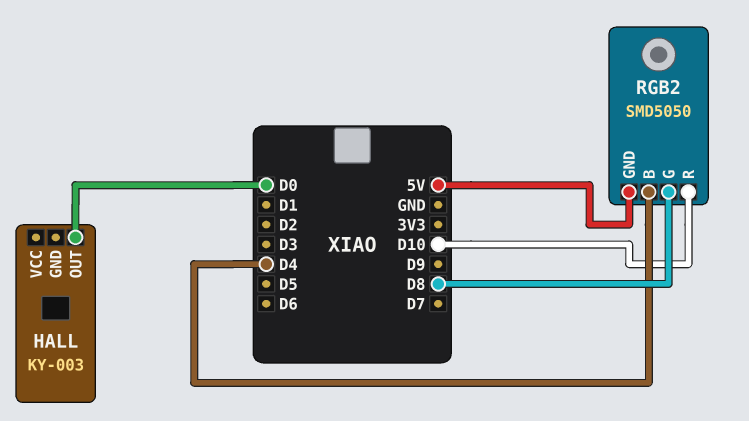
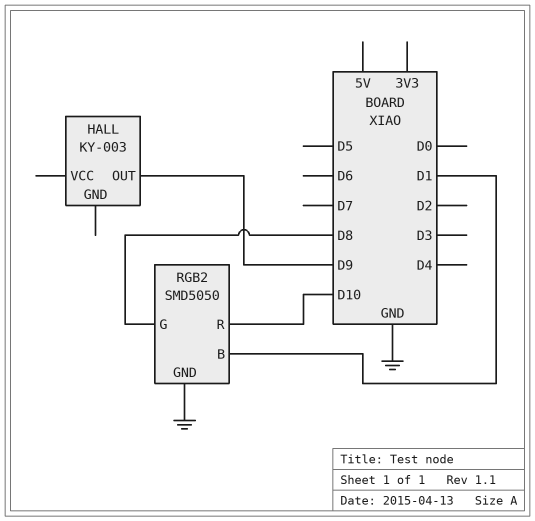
HALL pin OUT: D0 -> D9
RGB2 pin B: D4 -> D1
RGB2 pin GND: 5V -> GND

